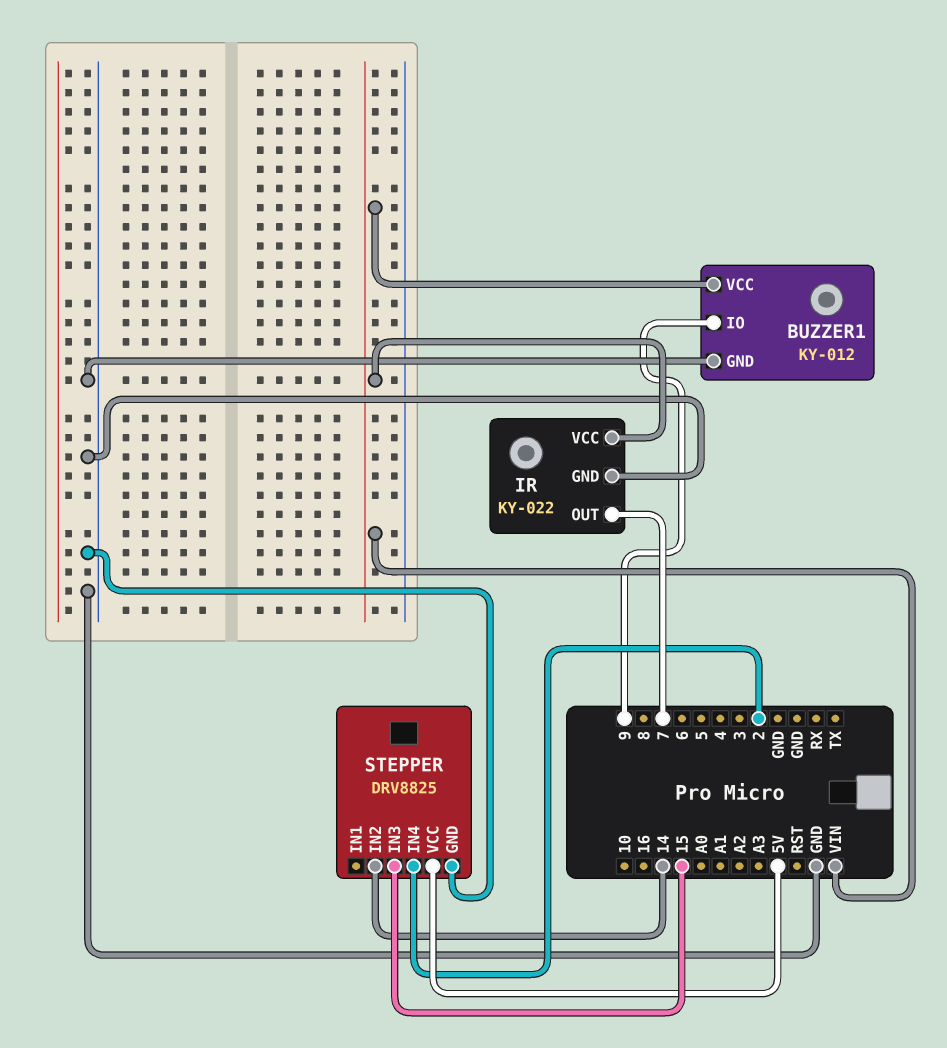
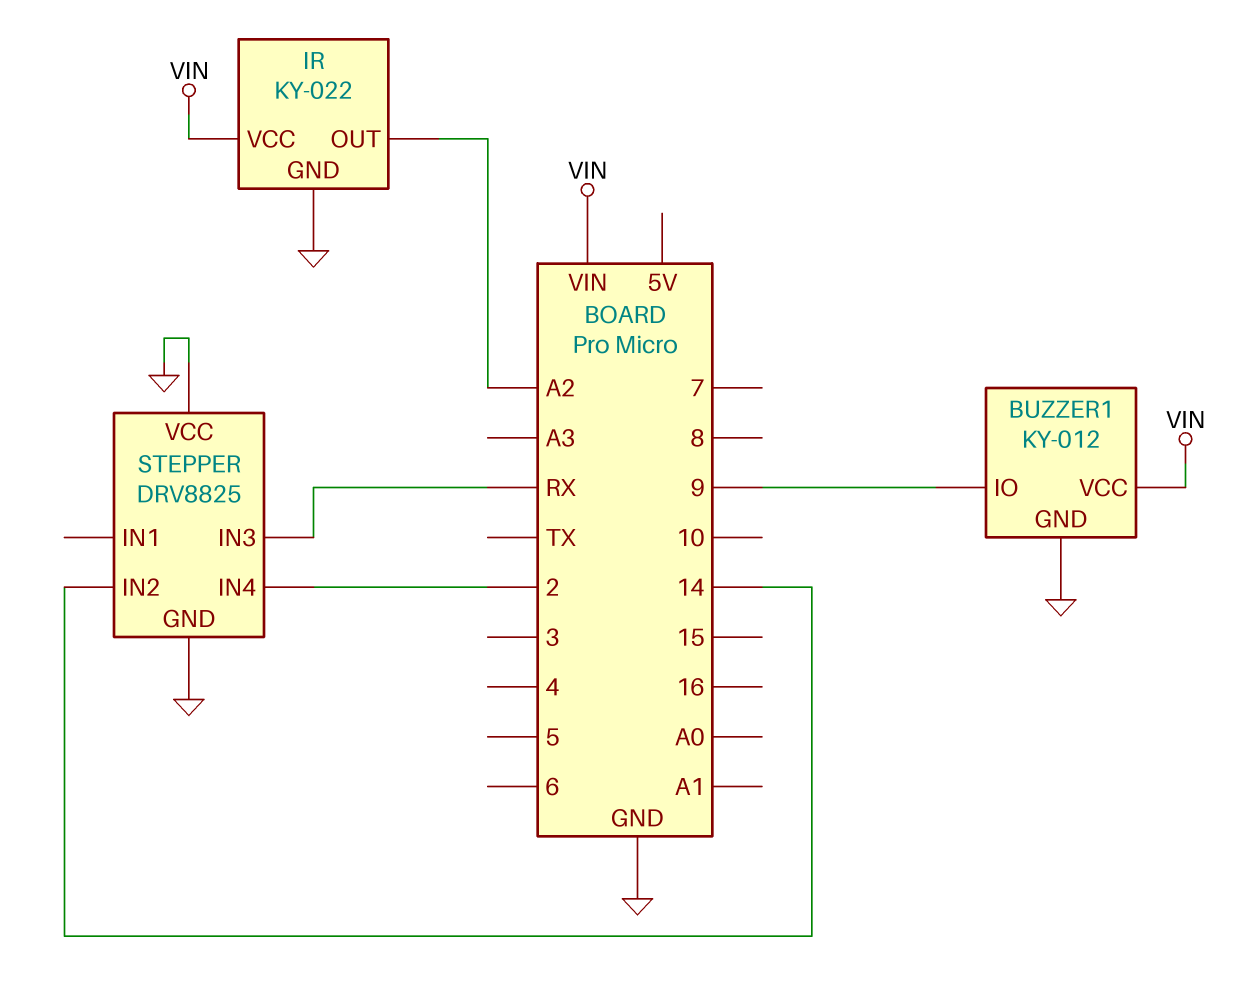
IR pin OUT: 7 -> A2
STEPPER pin IN3: 15 -> RX
STEPPER pin VCC: 5V -> GND

